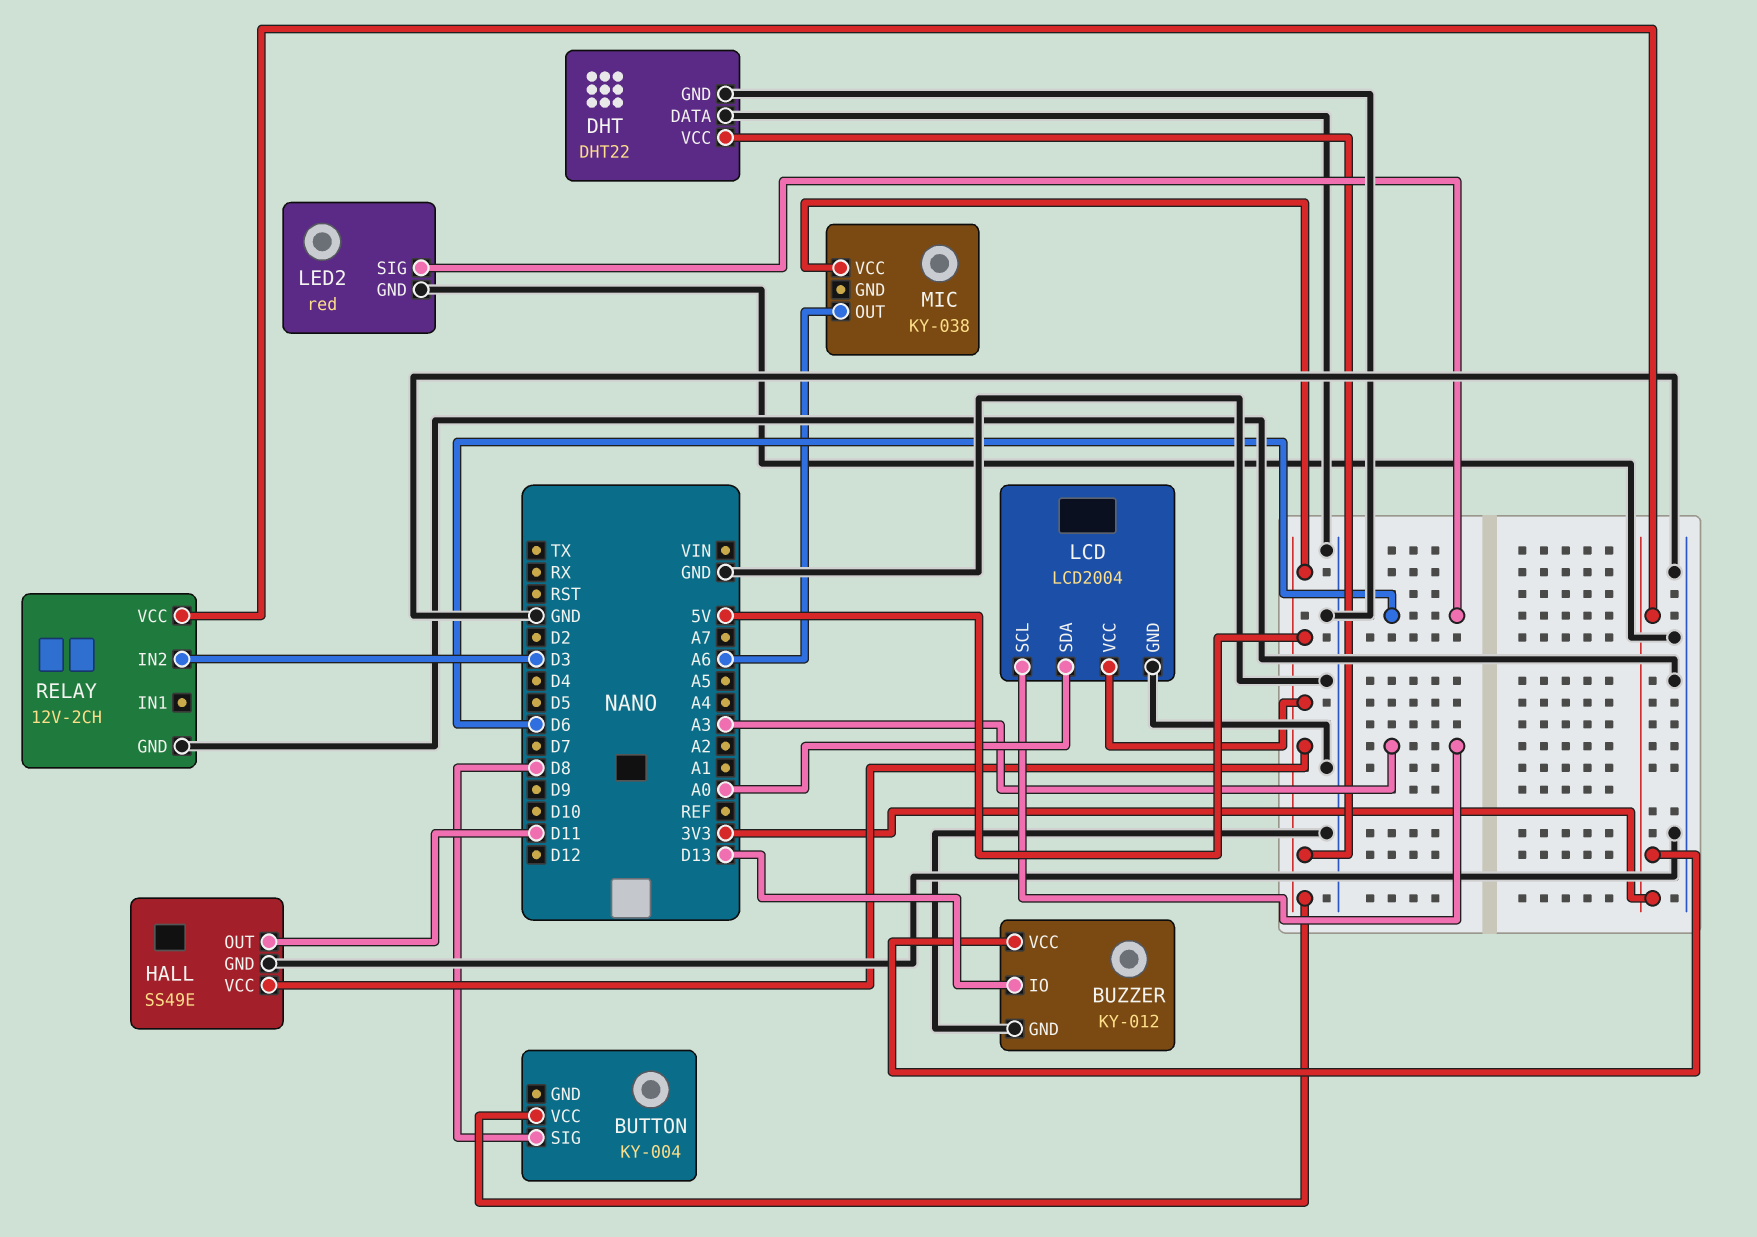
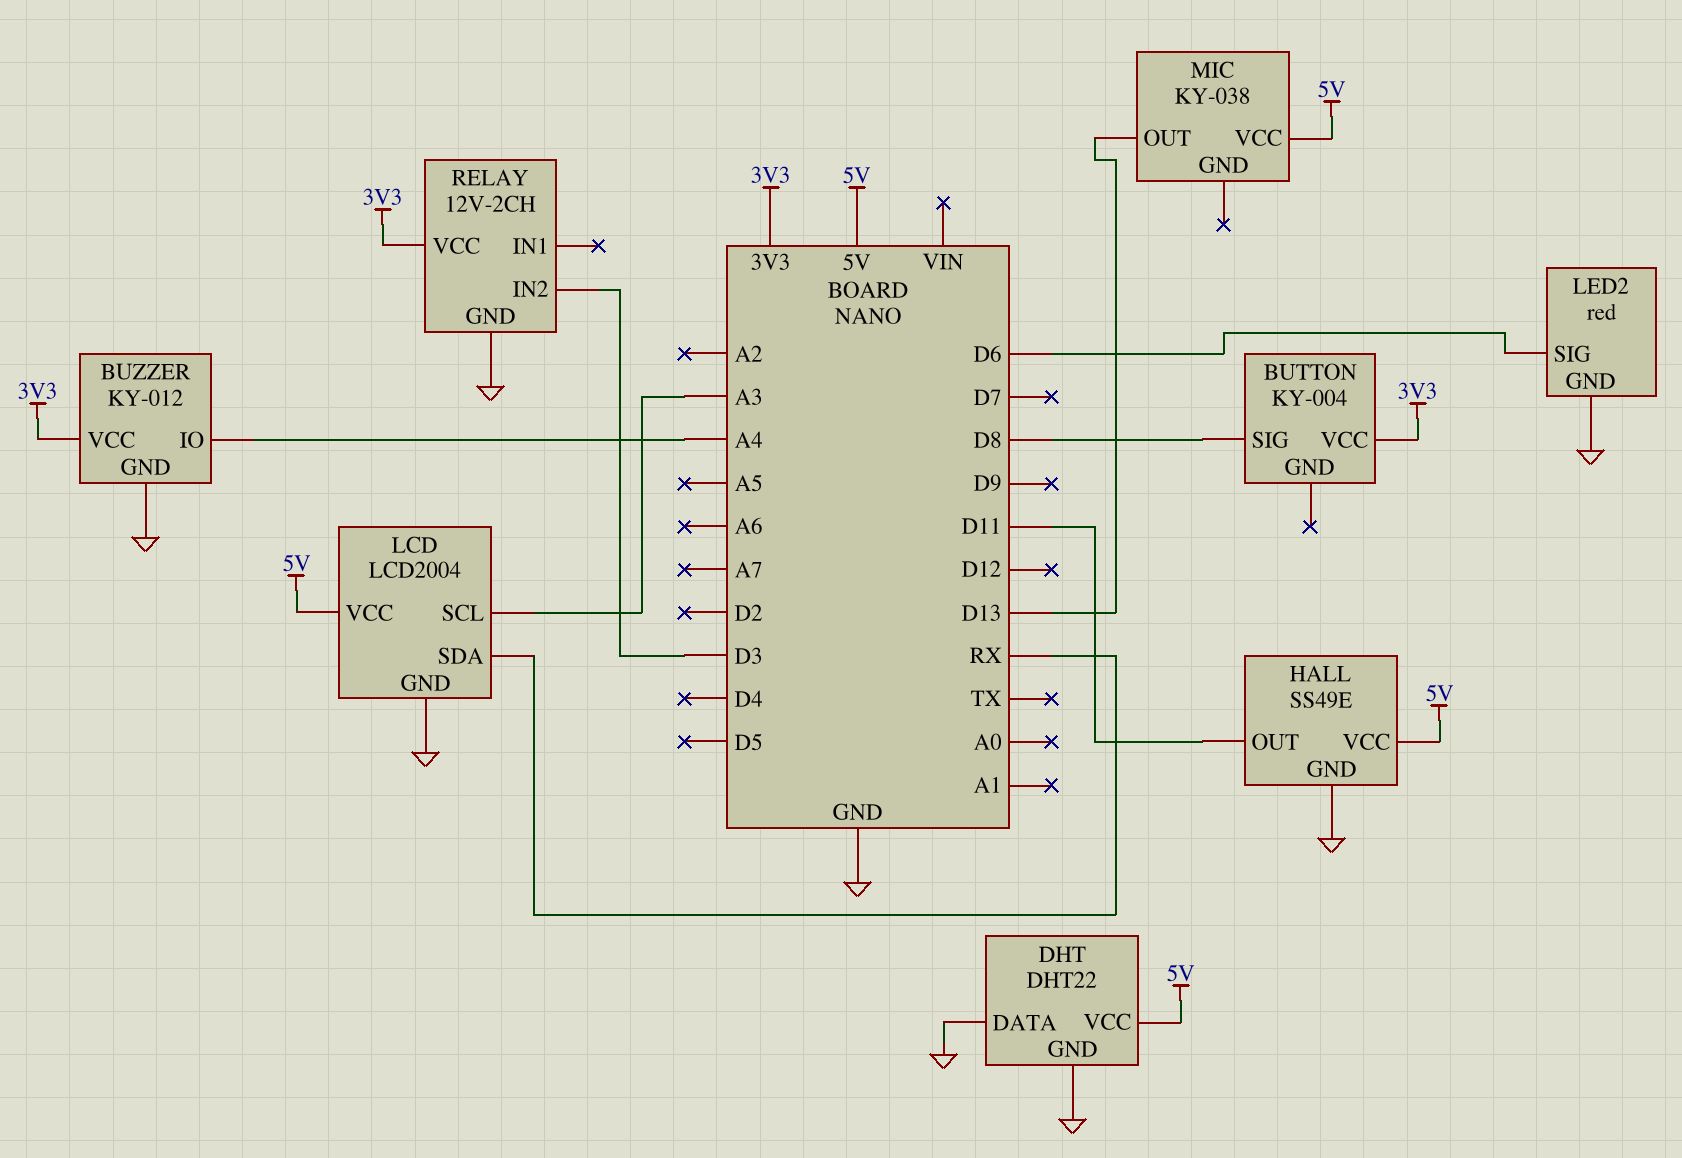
BUTTON pin VCC: 5V -> 3V3
BUZZER pin IO: D13 -> A4
LCD pin SDA: A0 -> RX
MIC pin OUT: A6 -> D13

